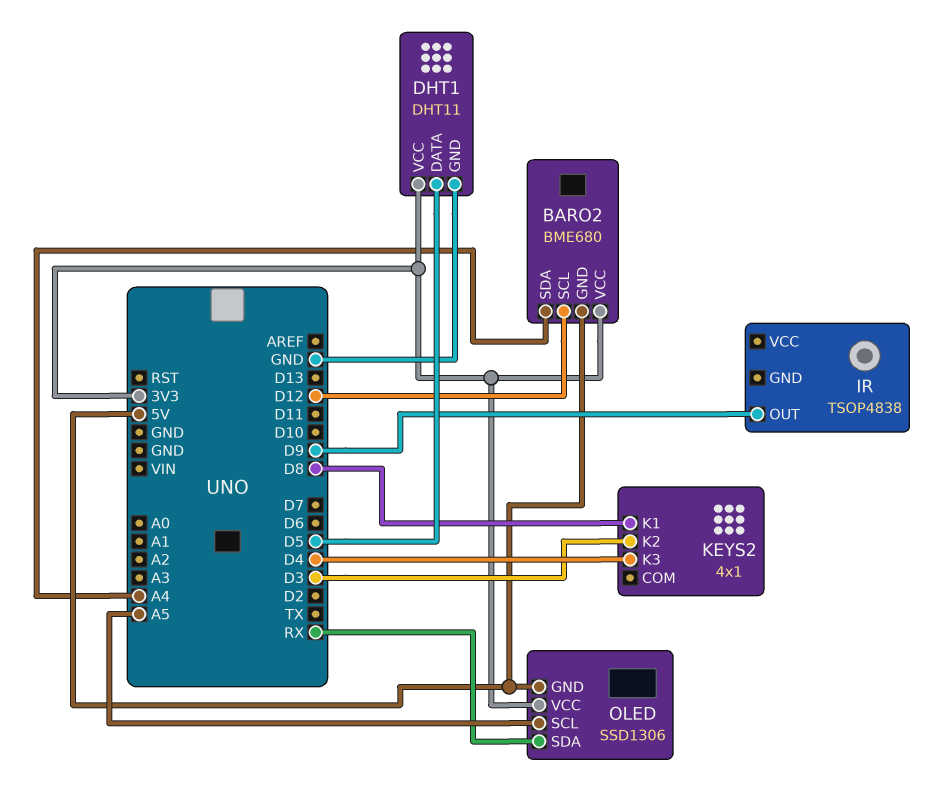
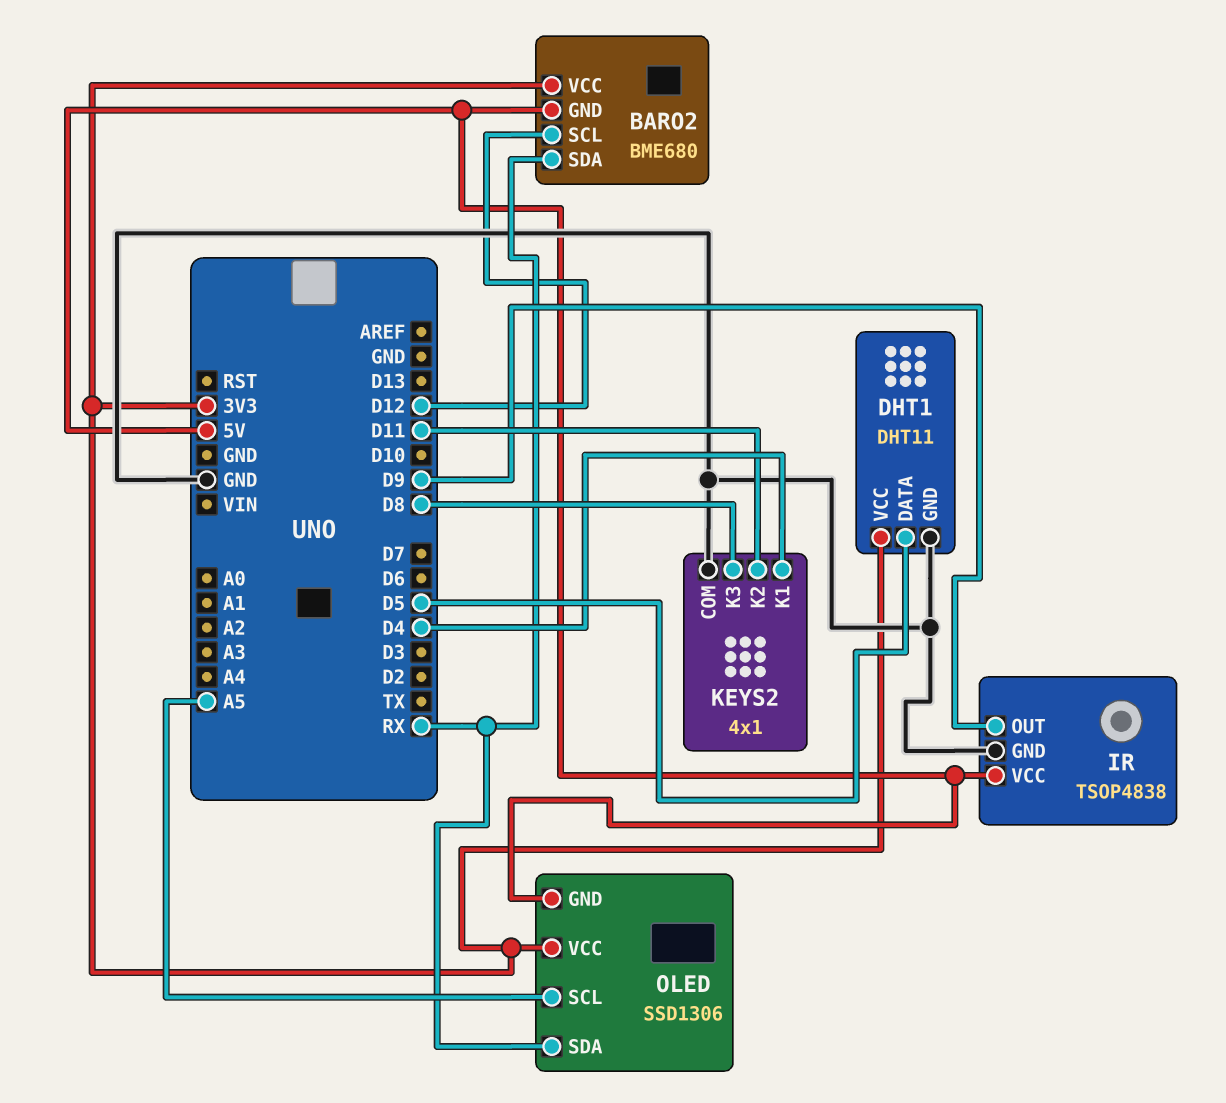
BARO2 pin SDA: A4 -> RX
IR pin GND: none -> GND
IR pin VCC: none -> 5V
KEYS2 pin COM: none -> GND
KEYS2 pin K1: D8 -> D4
KEYS2 pin K2: D3 -> D11
KEYS2 pin K3: D4 -> D8

